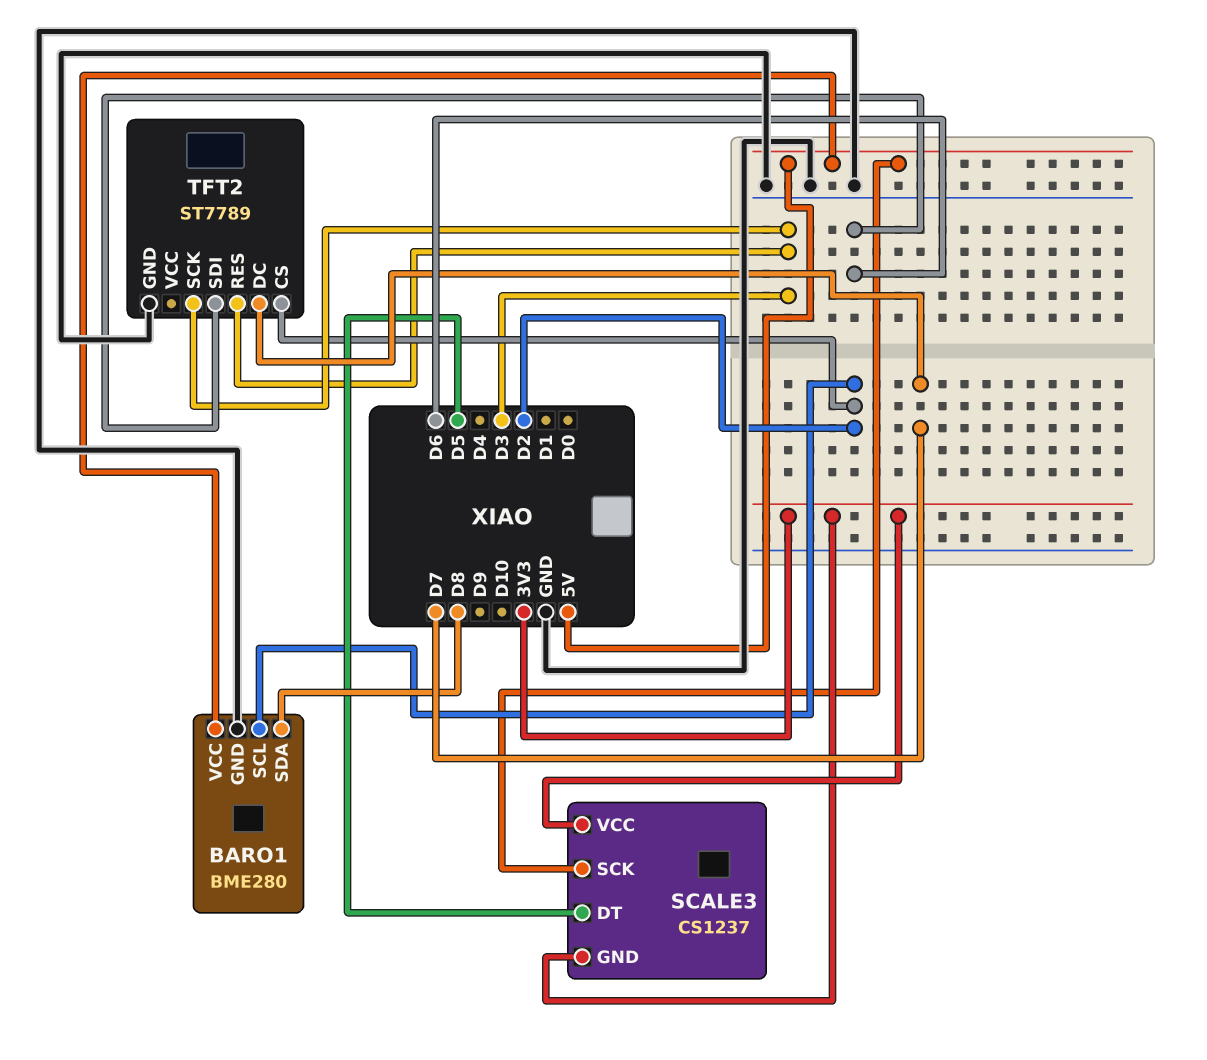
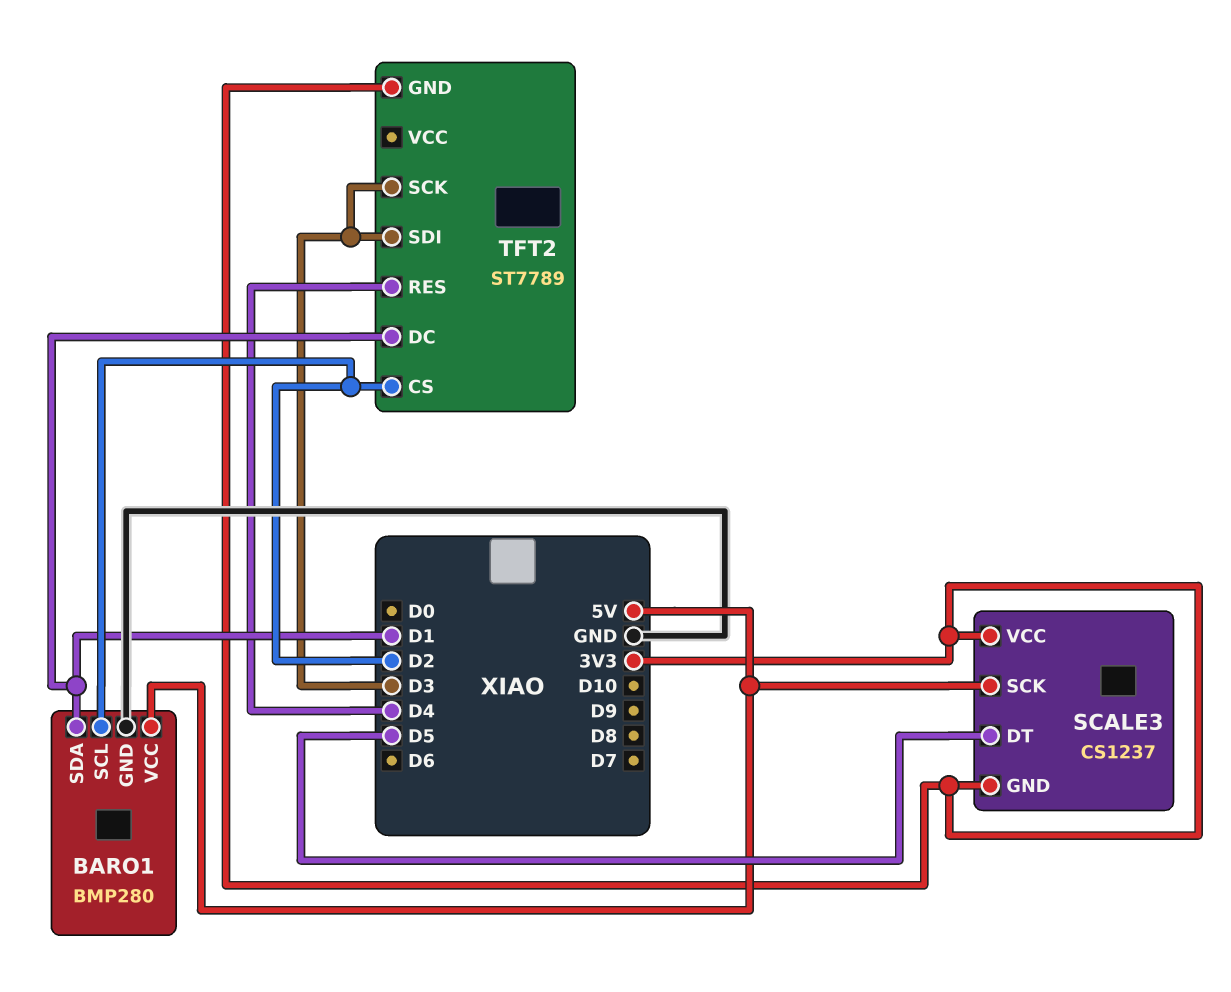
BARO1: BME280 -> BMP280
BARO1 pin SDA: D8 -> D1
TFT2 pin DC: D7 -> D1
TFT2 pin GND: GND -> 3V3
TFT2 pin RES: D3 -> D4
TFT2 pin SDI: D6 -> D3

